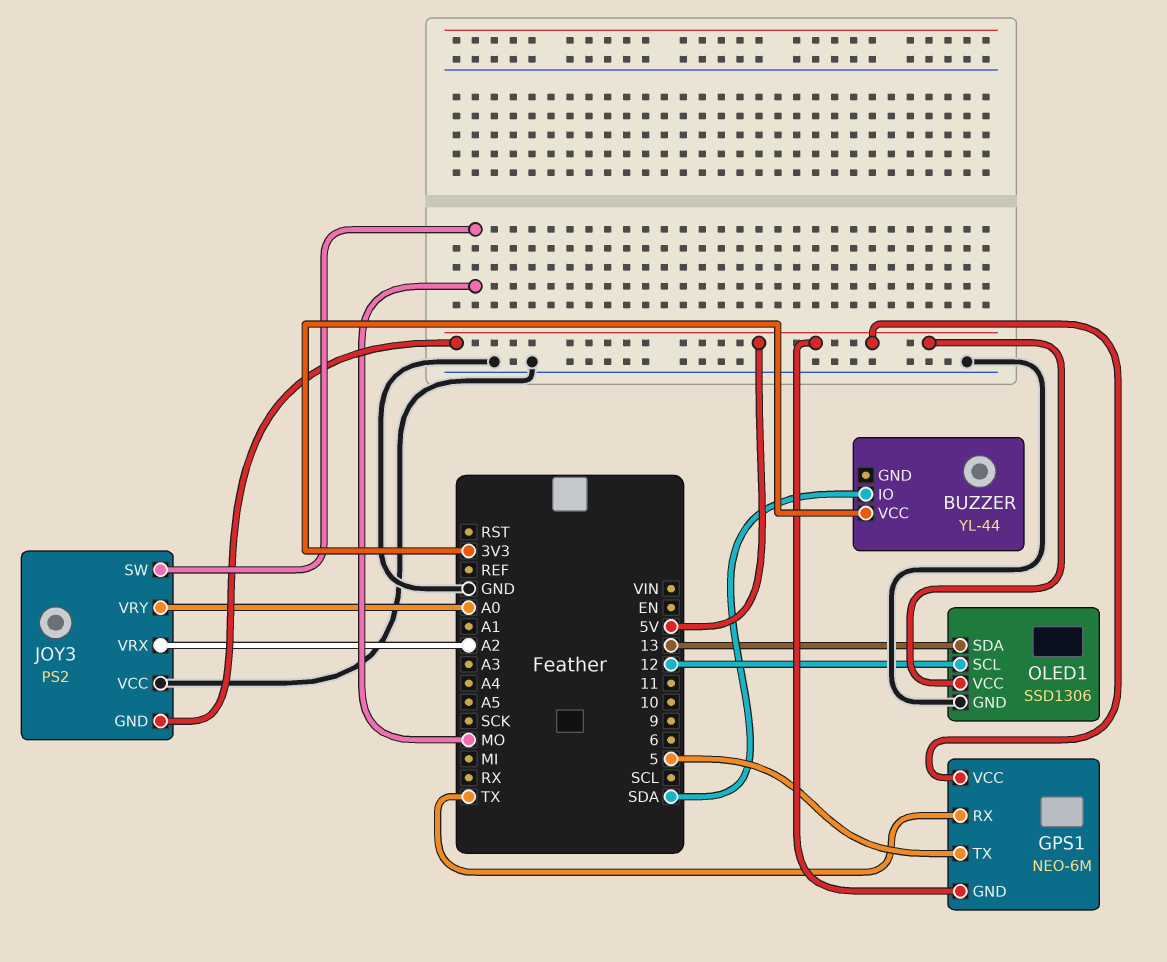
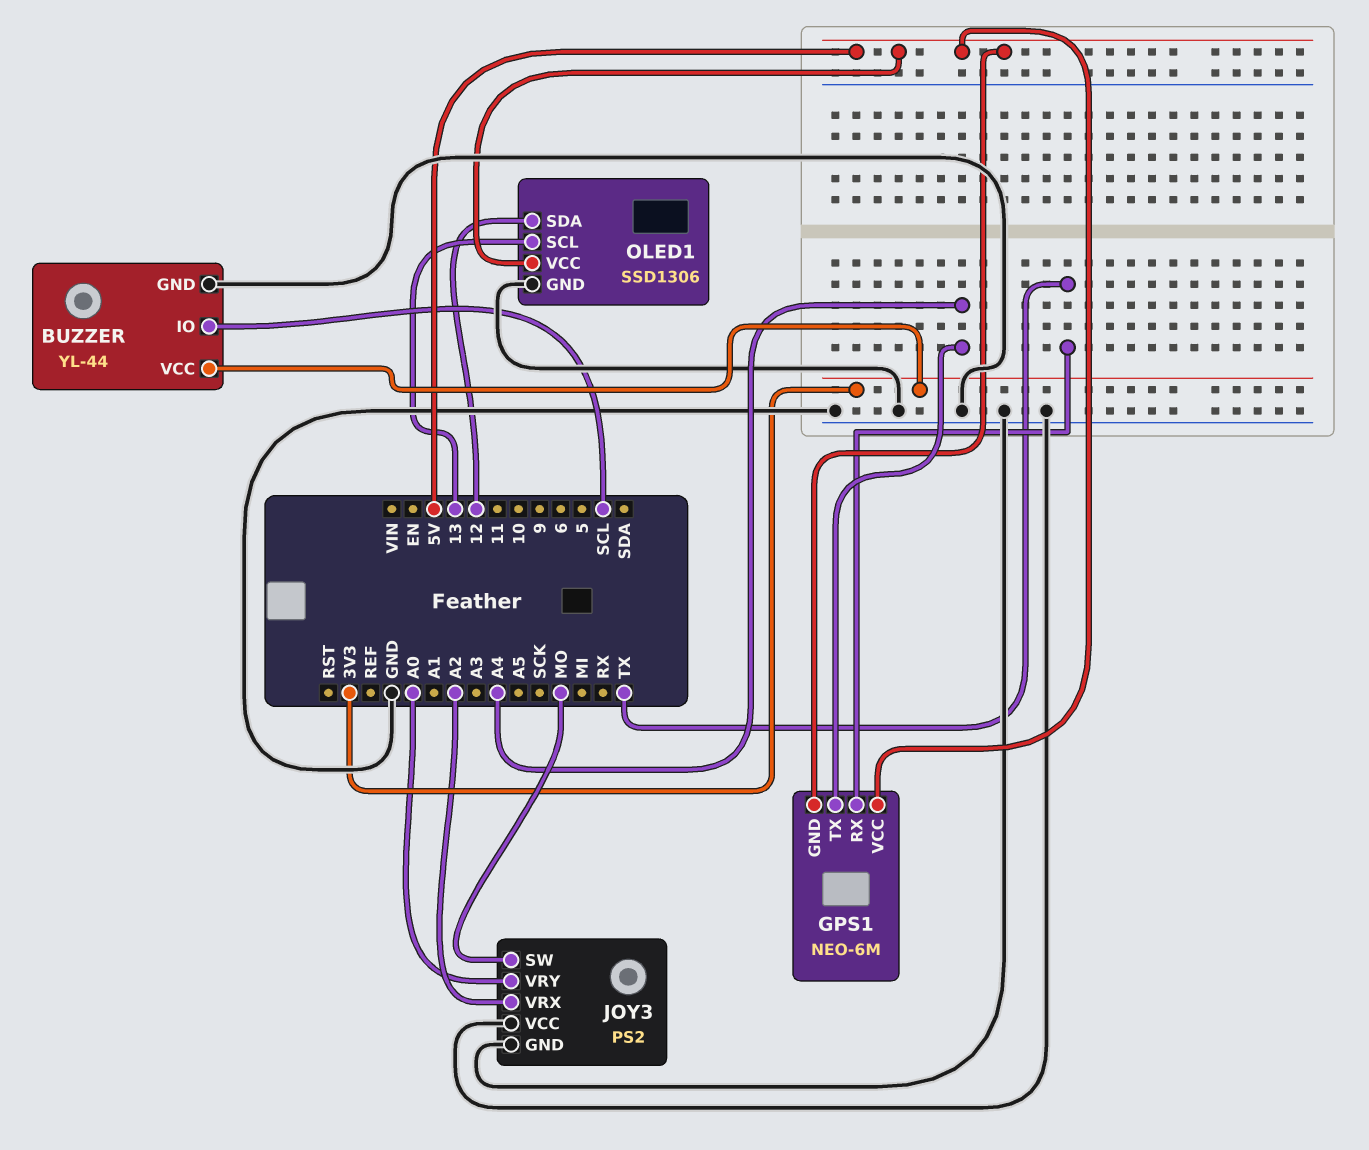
BUZZER pin GND: none -> GND
BUZZER pin IO: SDA -> SCL
GPS1 pin TX: 5 -> A4
JOY3 pin GND: 5V -> GND
OLED1 pin SCL: 12 -> 13
OLED1 pin SDA: 13 -> 12

